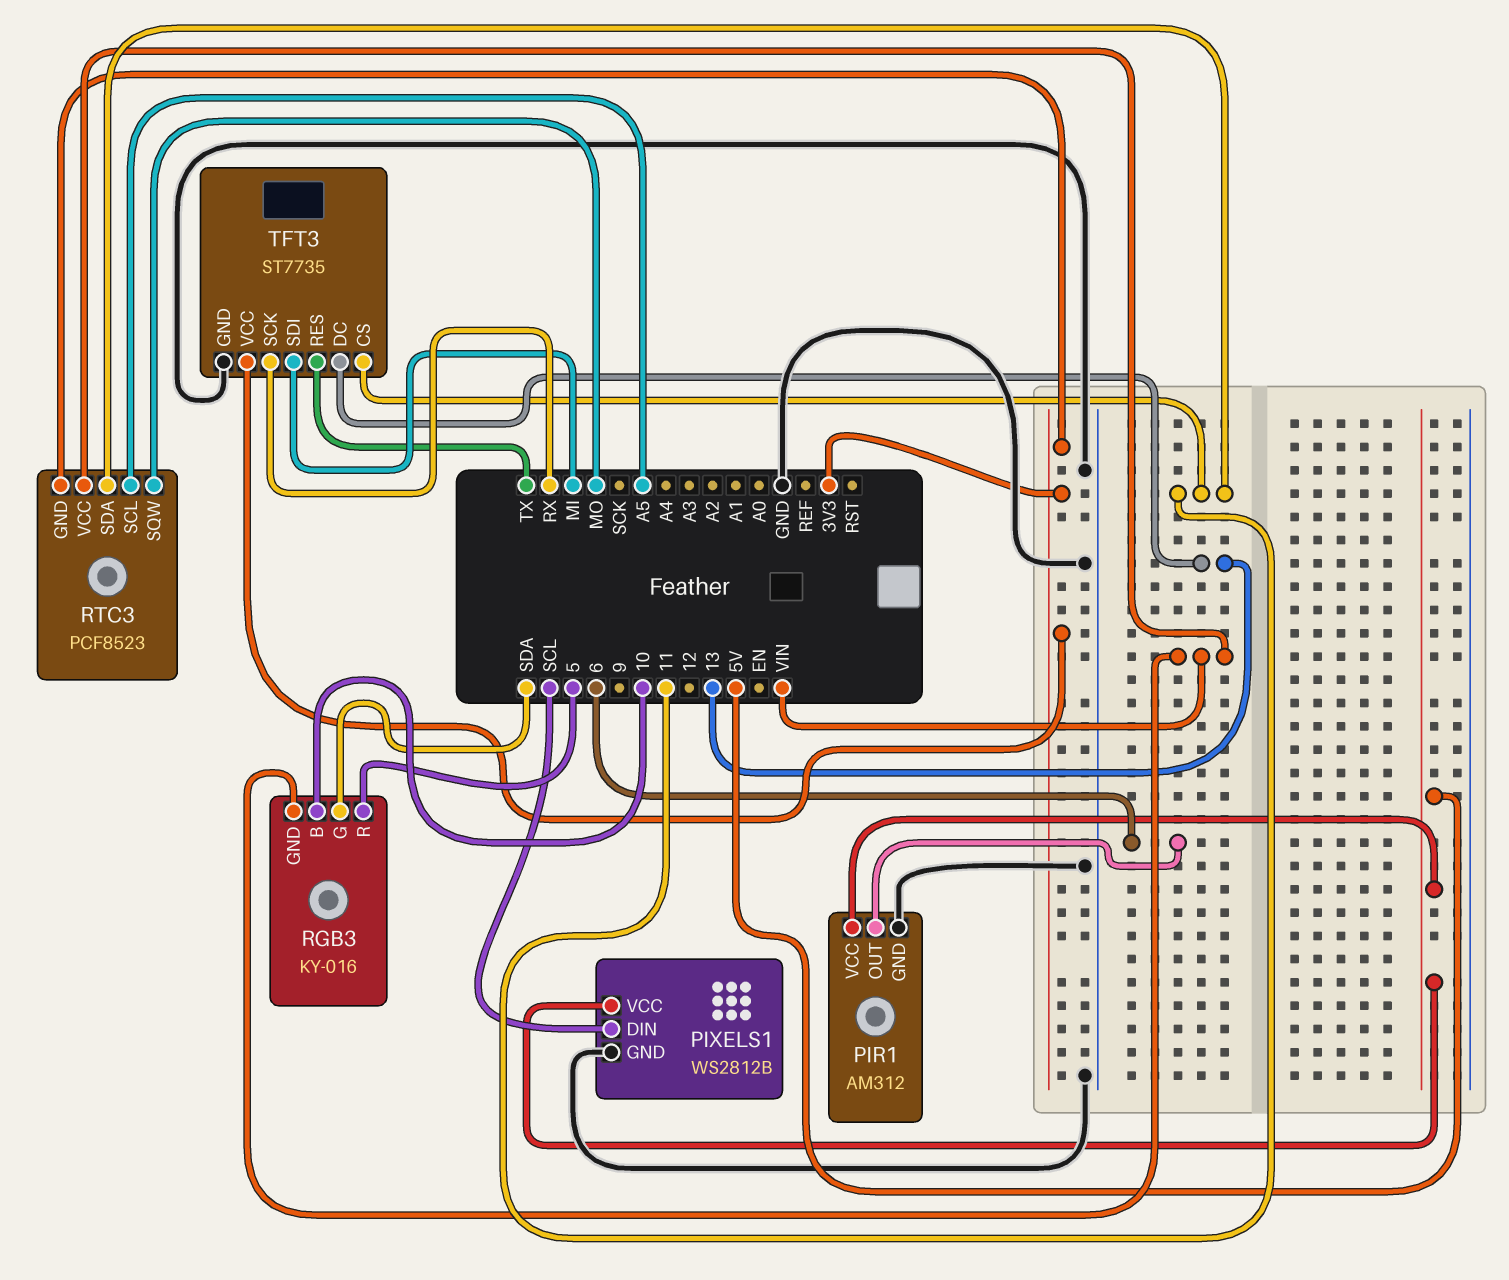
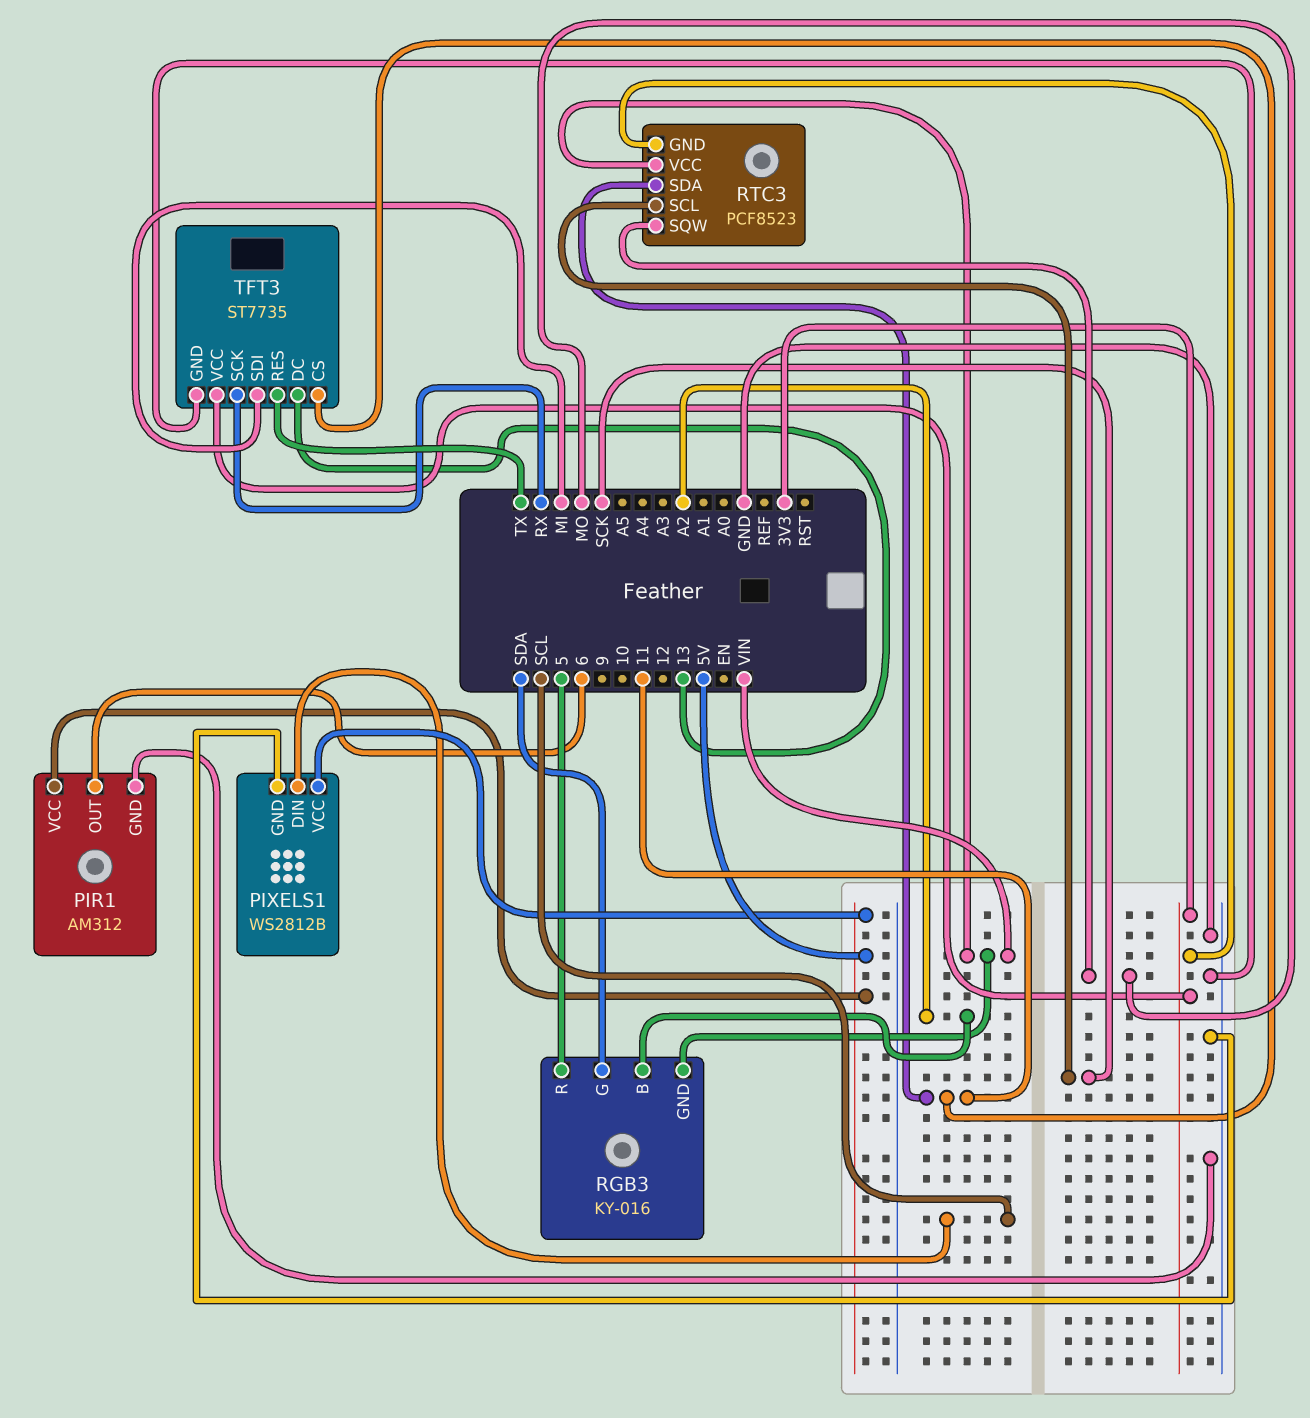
RGB3 pin B: 10 -> A2
RTC3 pin SCL: A5 -> SCK

